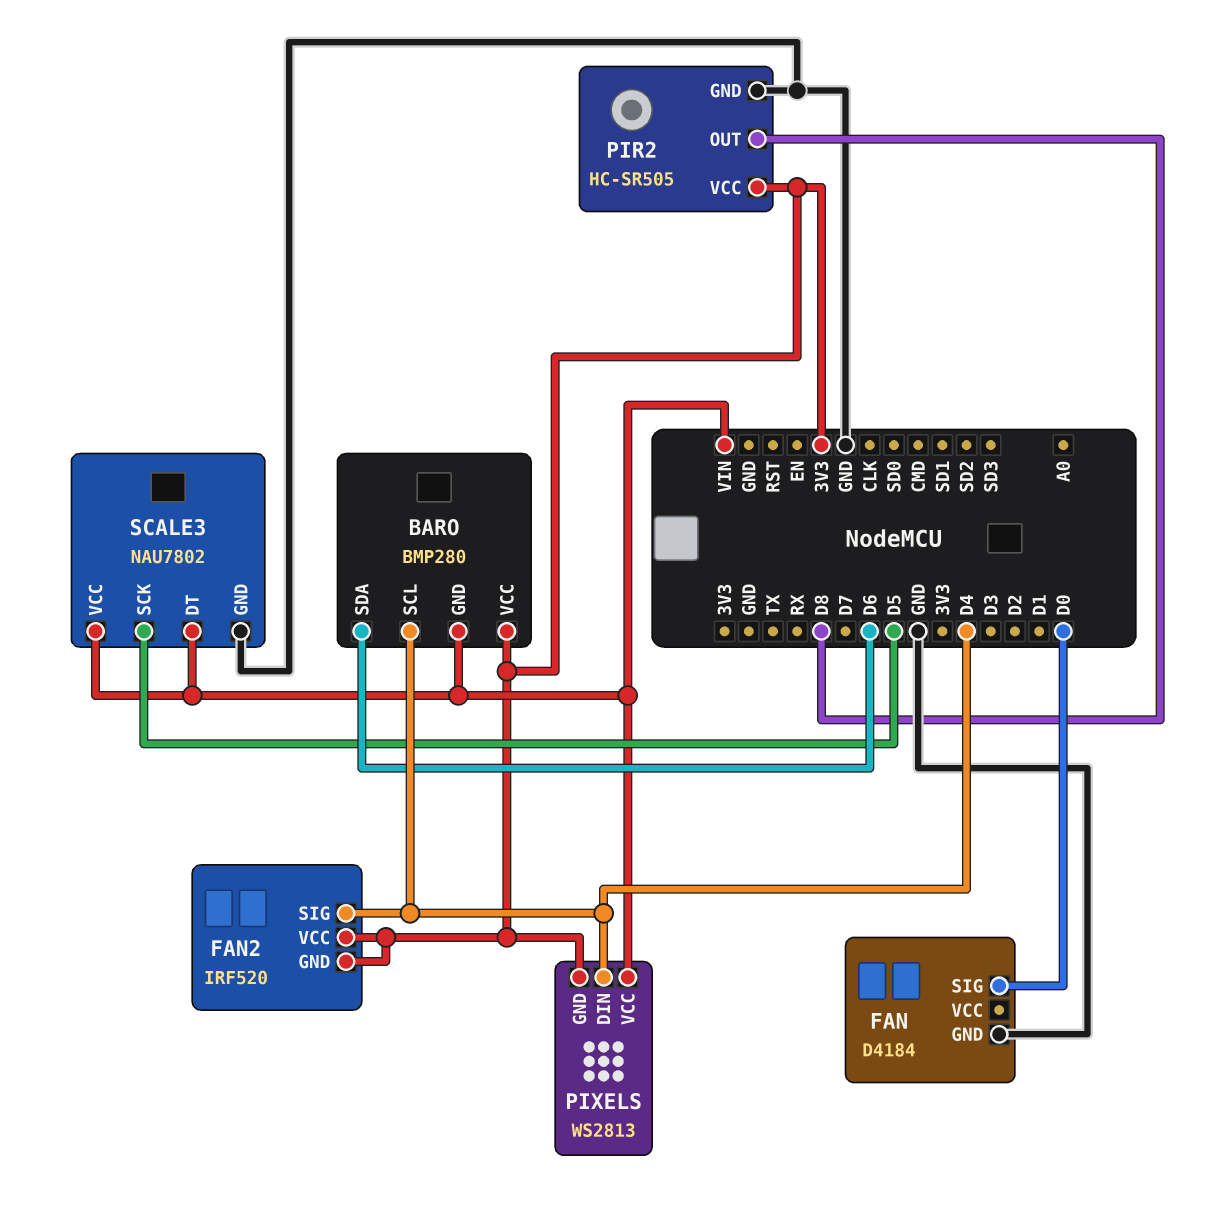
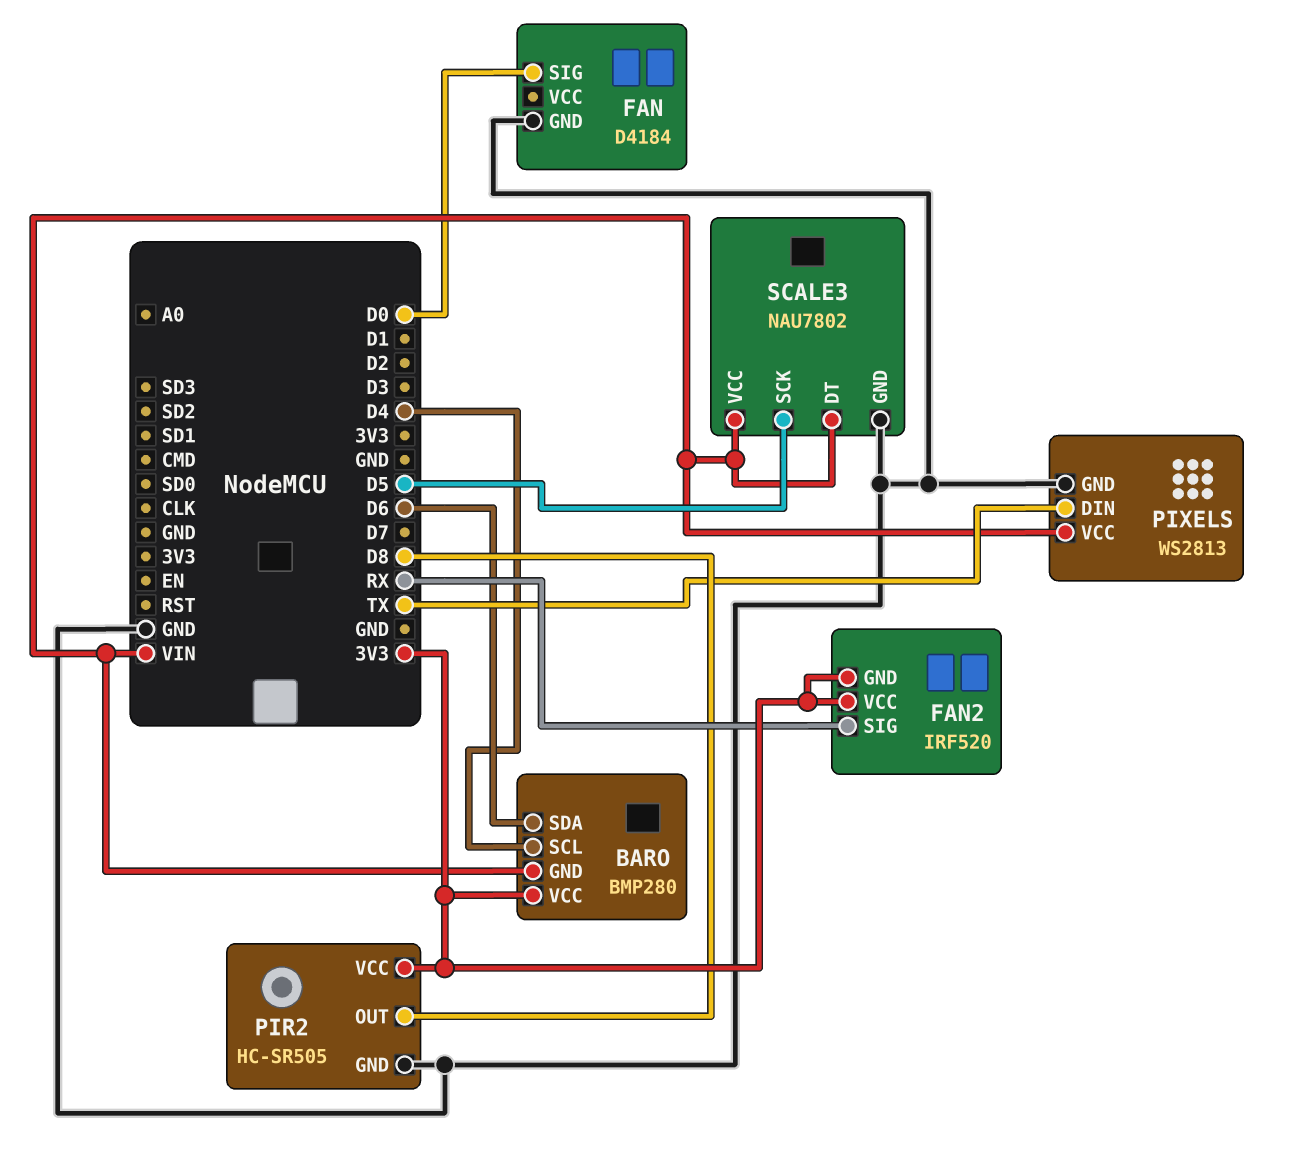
FAN2 pin SIG: D4 -> RX
PIXELS pin DIN: D4 -> TX
PIXELS pin GND: 3V3 -> GND

